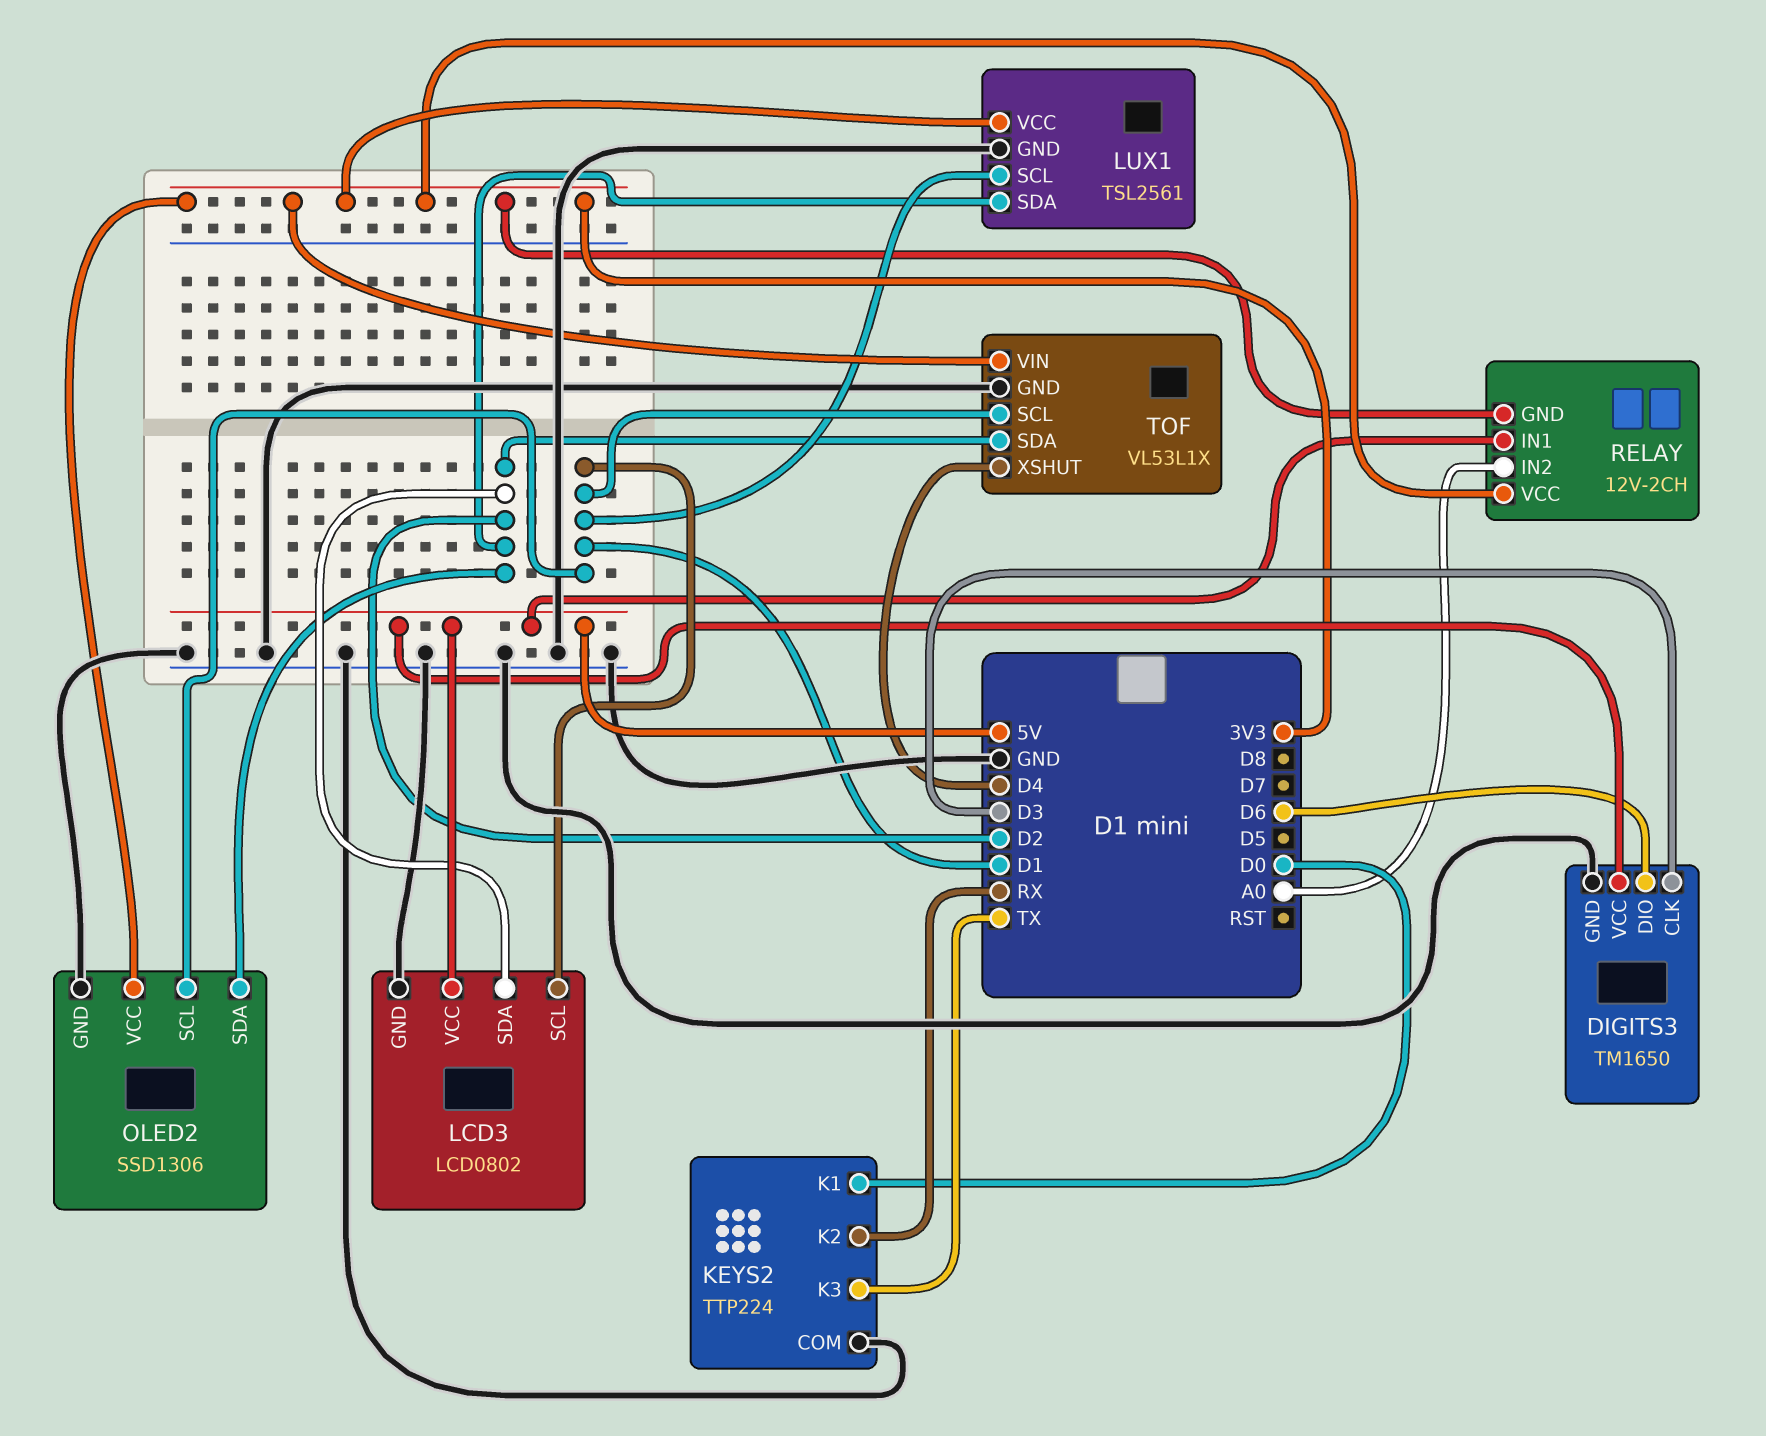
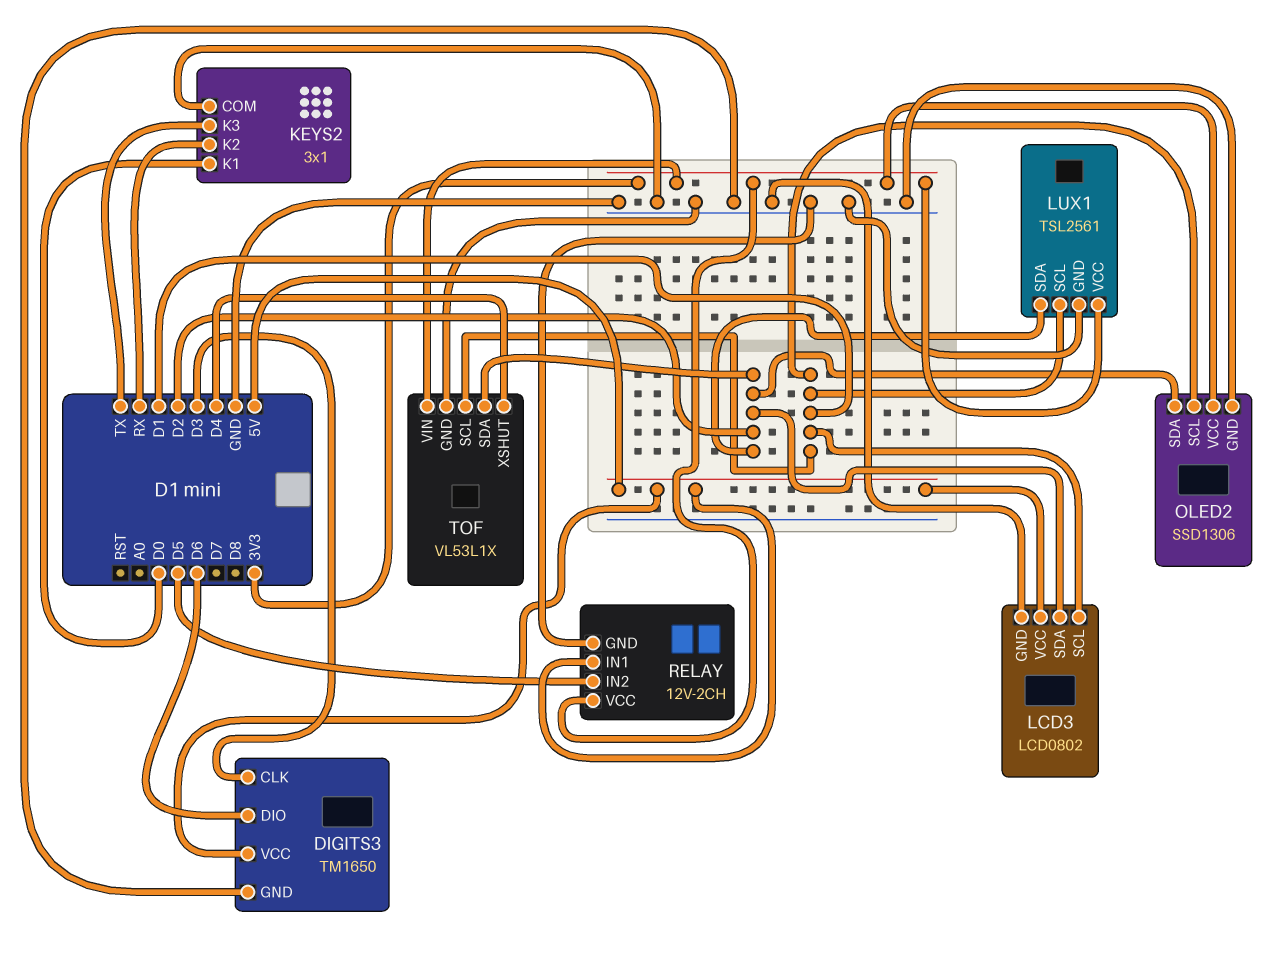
KEYS2: TTP224 -> 3x1
RELAY pin GND: 3V3 -> GND
RELAY pin IN2: A0 -> D5

